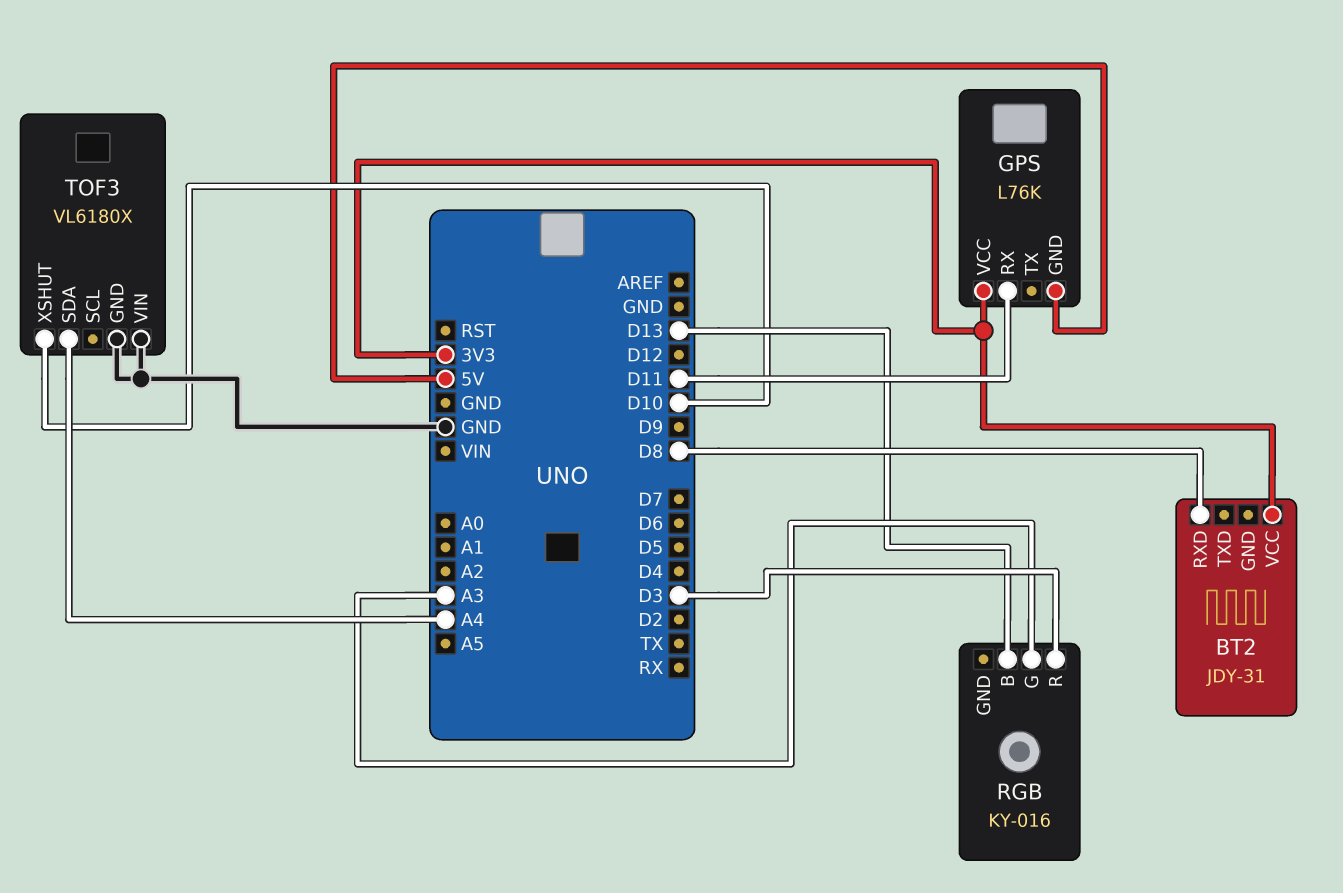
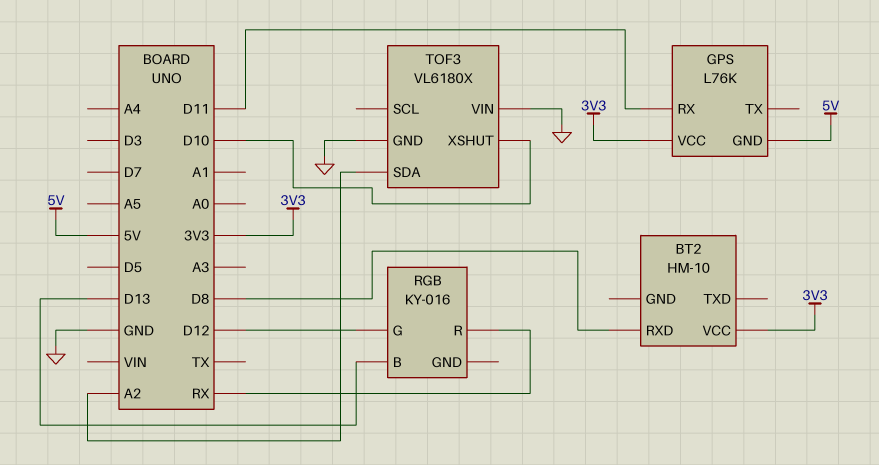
BT2: JDY-31 -> HM-10
RGB pin G: A3 -> D12
RGB pin R: D3 -> RX
TOF3 pin SDA: A4 -> A2

